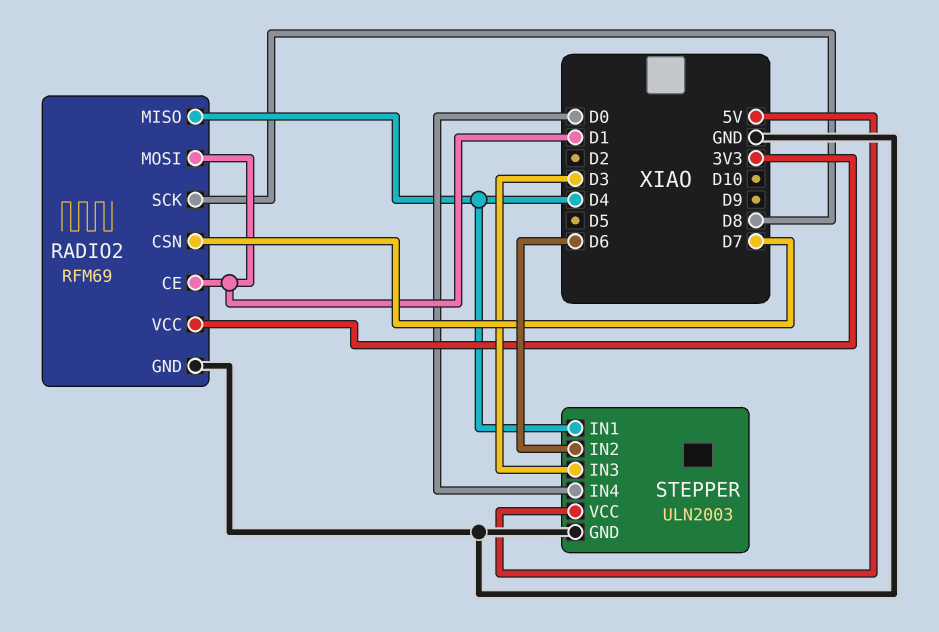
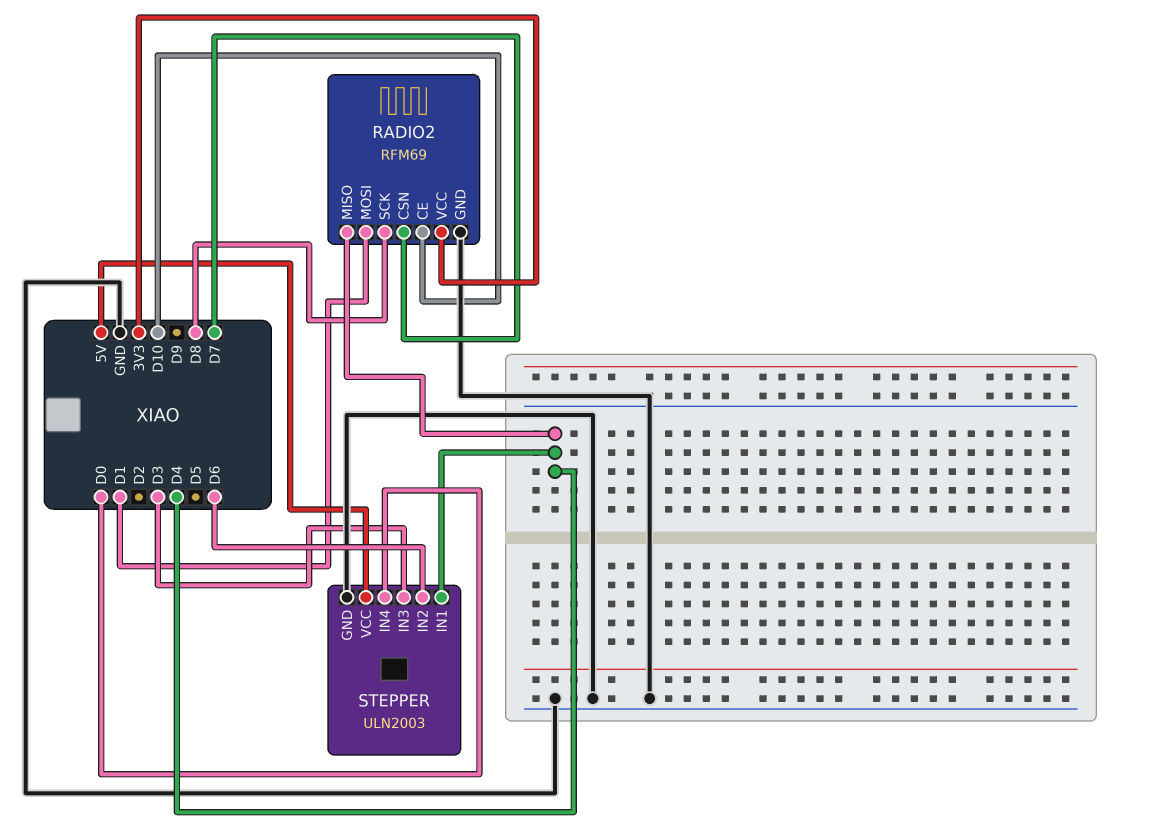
RADIO2 pin CE: D1 -> D10

